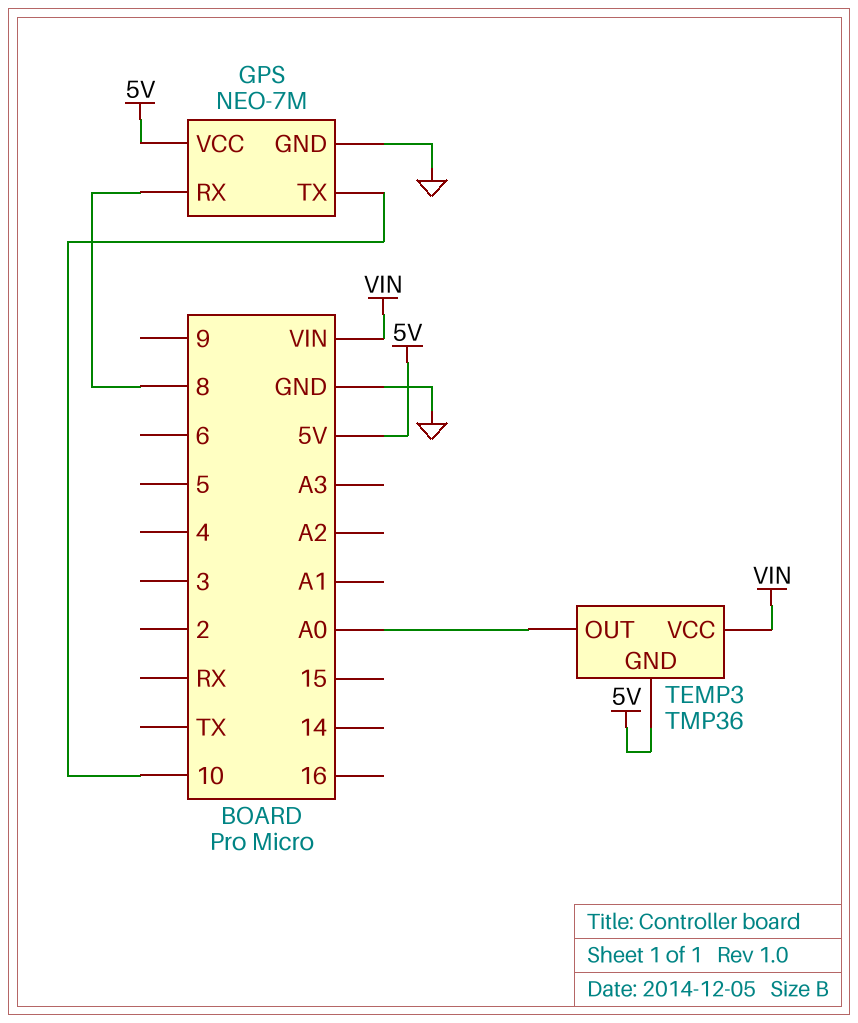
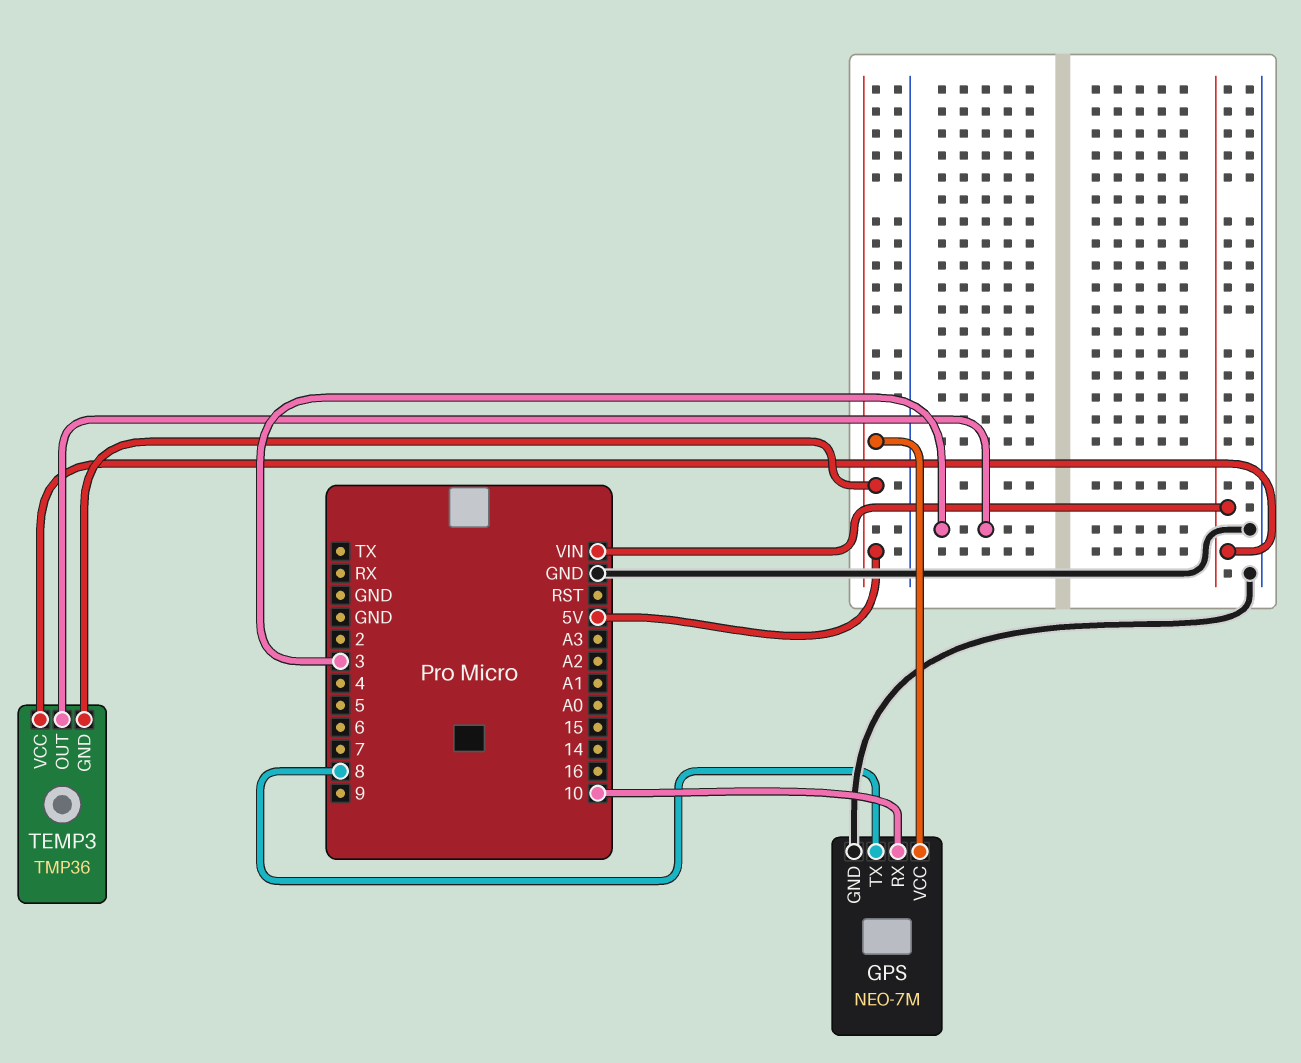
GPS pin RX: 8 -> 10
GPS pin TX: 10 -> 8
TEMP3 pin OUT: A0 -> 3

